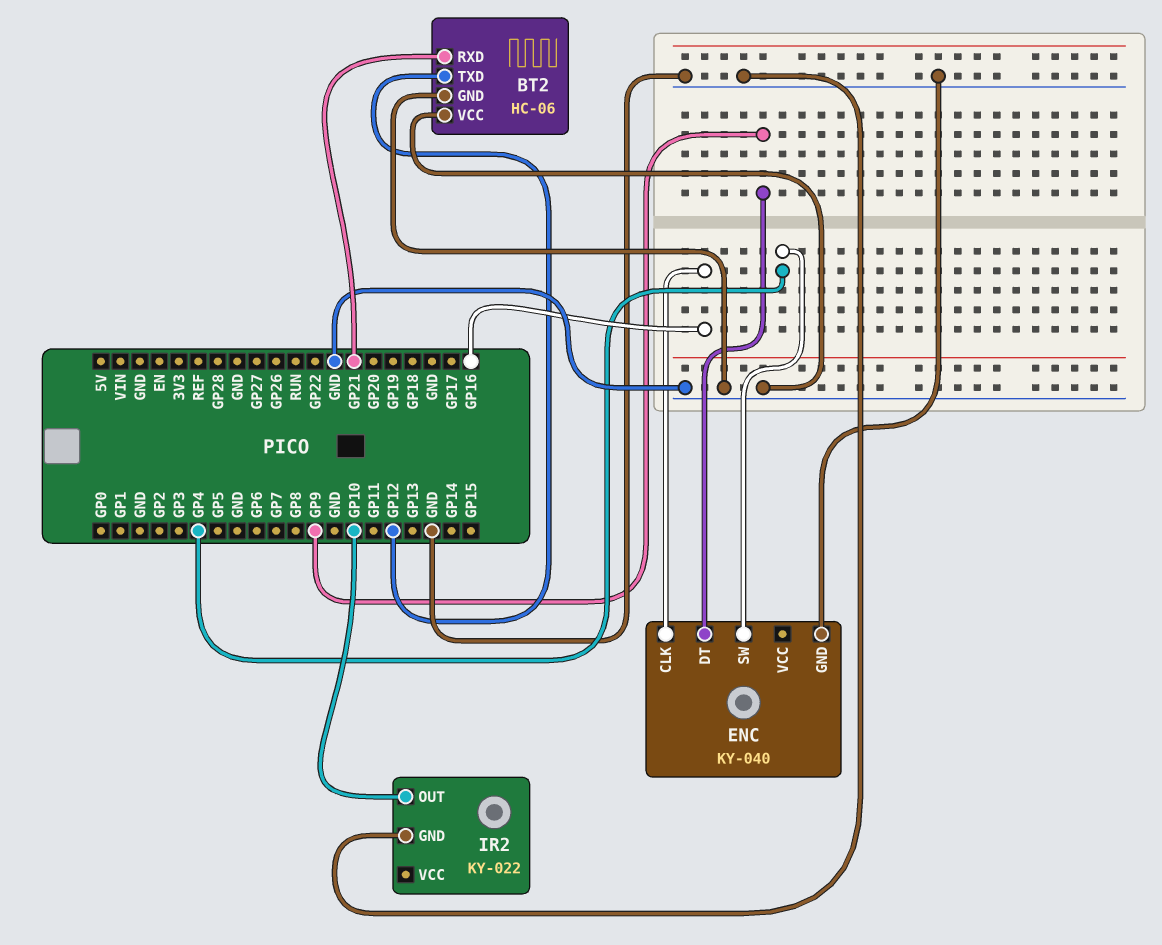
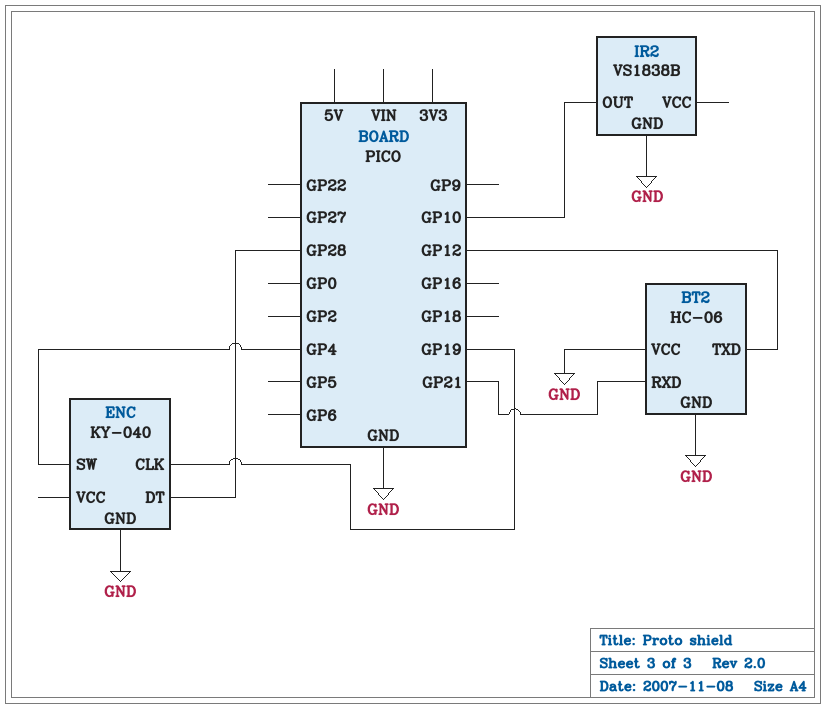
ENC pin CLK: GP16 -> GP19
ENC pin DT: GP9 -> GP28
IR2: KY-022 -> VS1838B

